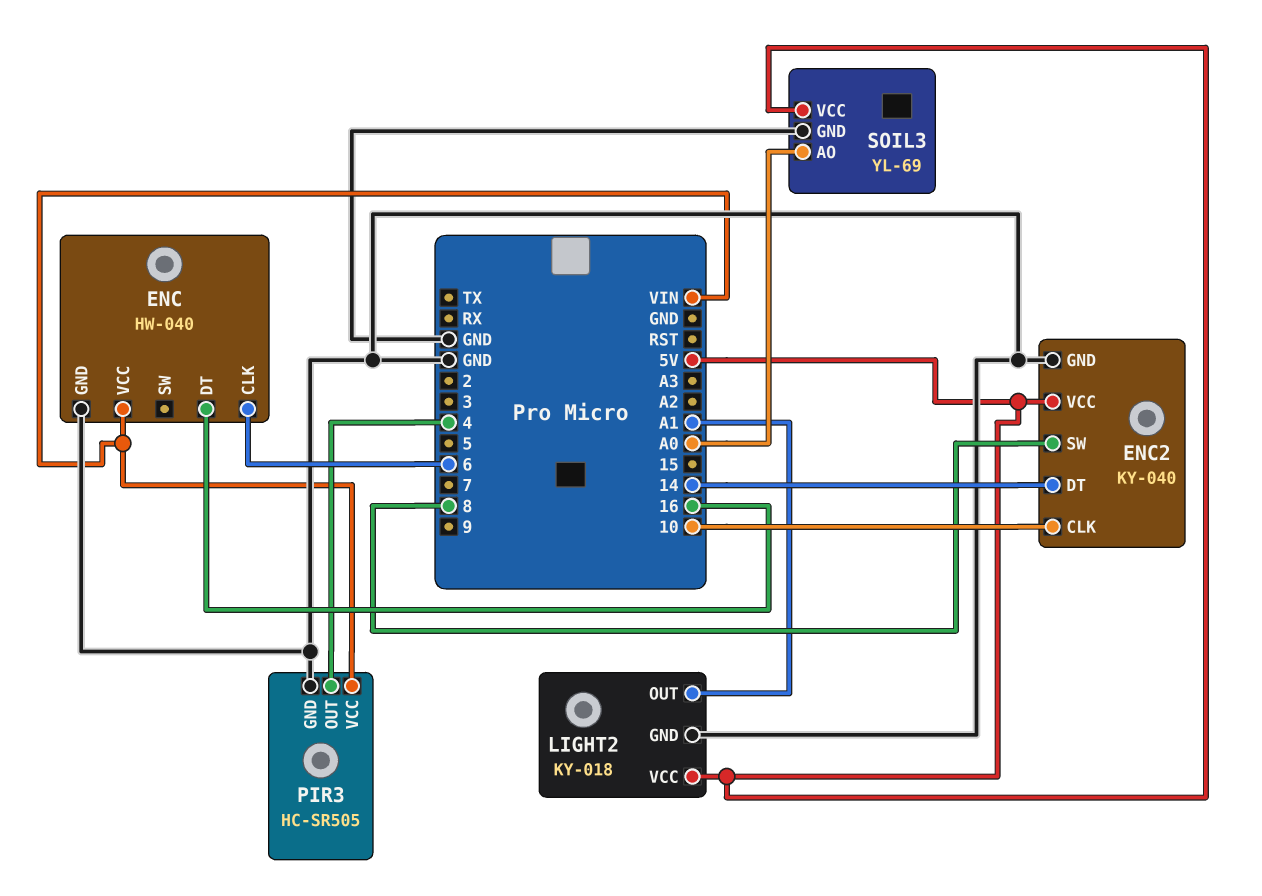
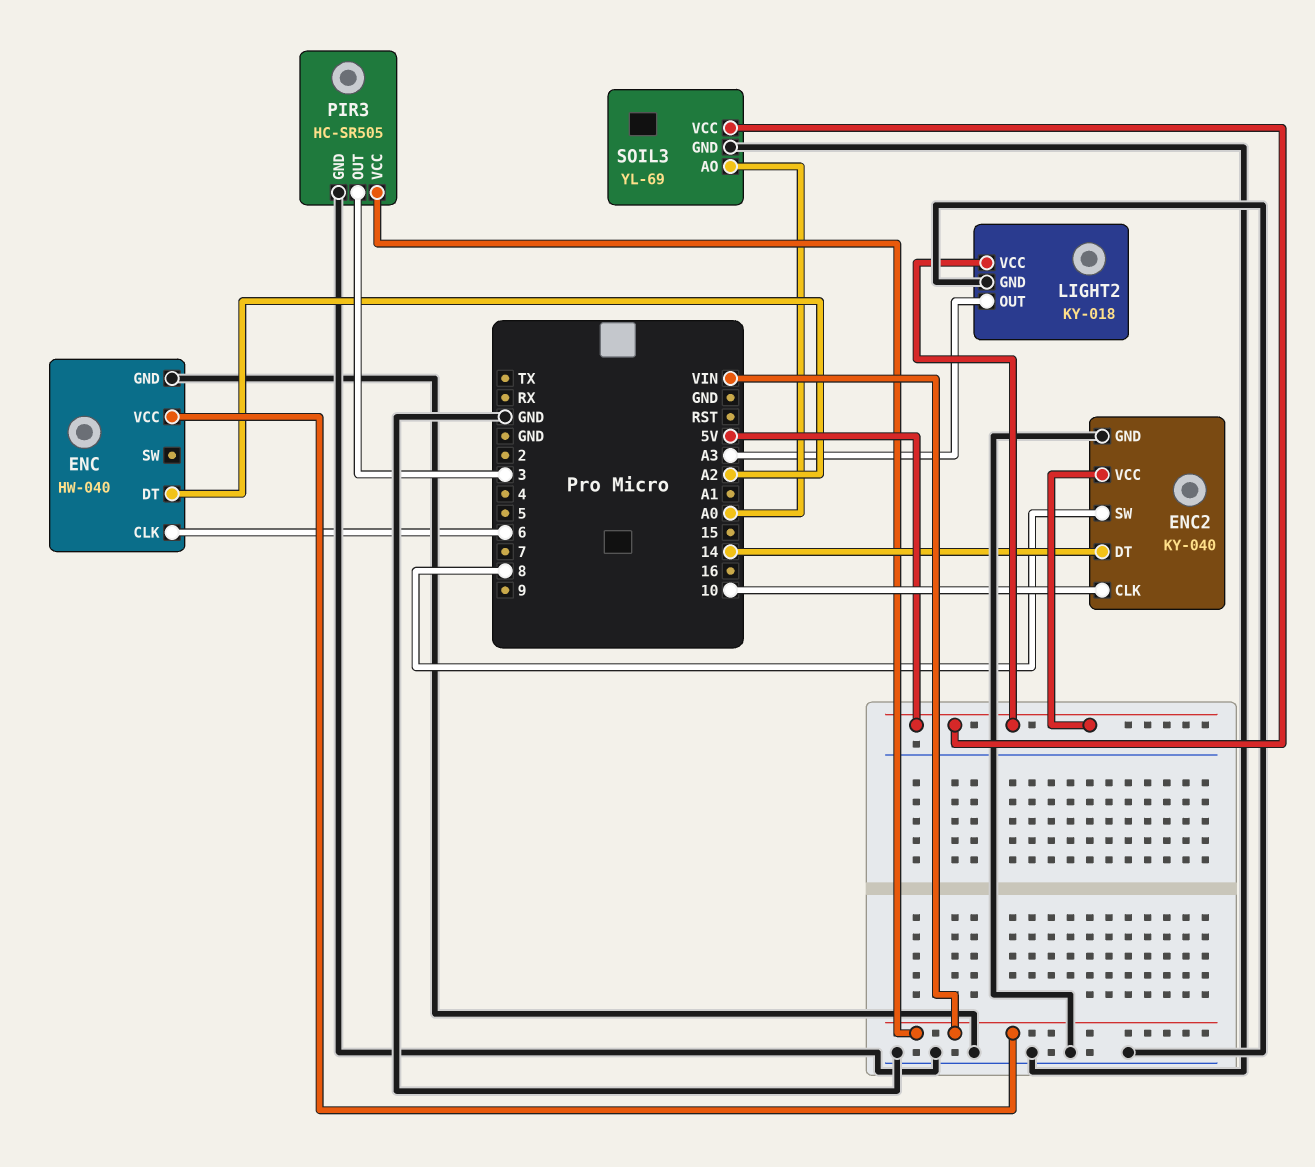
ENC pin DT: 16 -> A2
LIGHT2 pin OUT: A1 -> A3
PIR3 pin OUT: 4 -> 3

